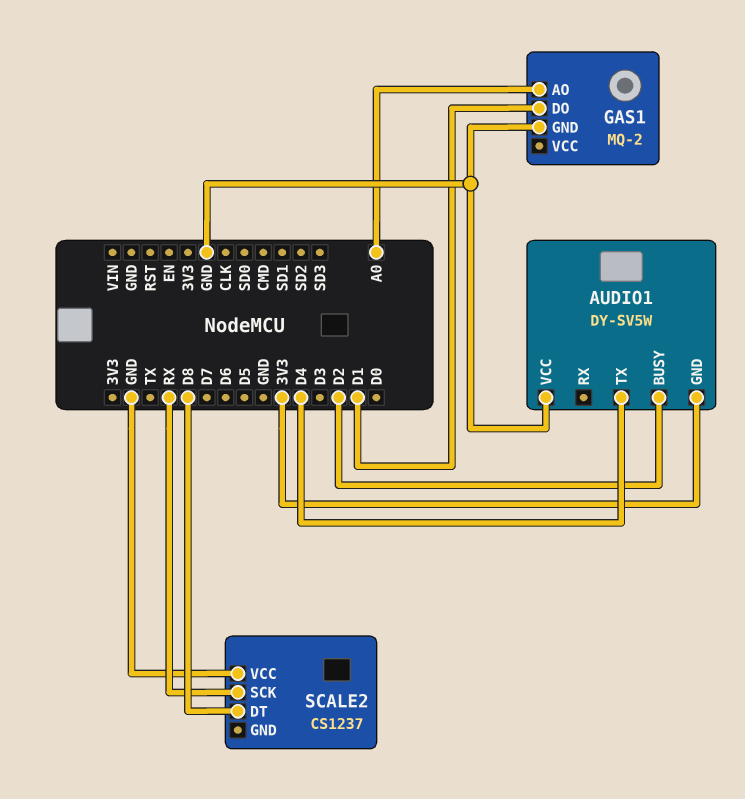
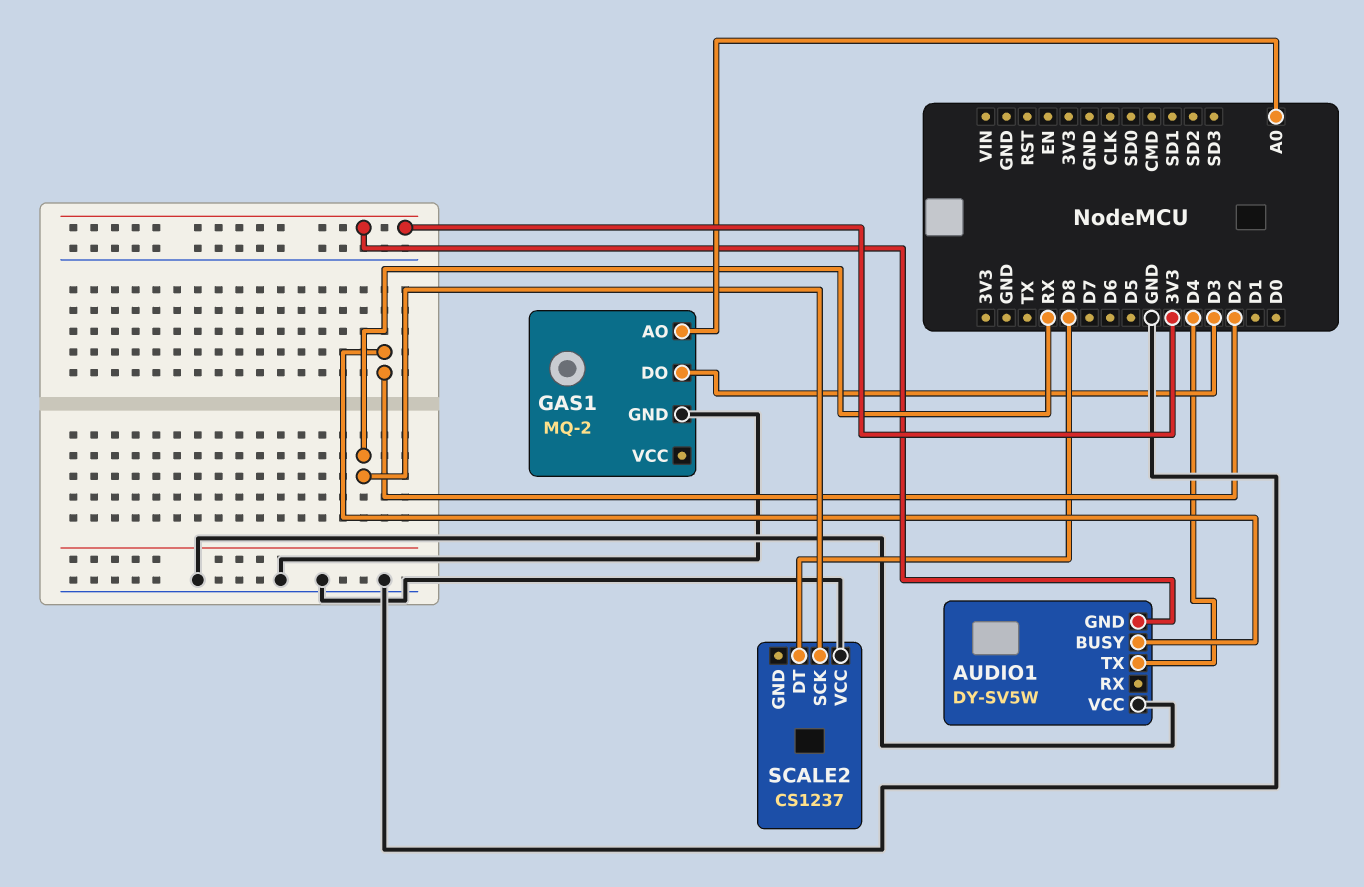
GAS1 pin DO: D1 -> D3

